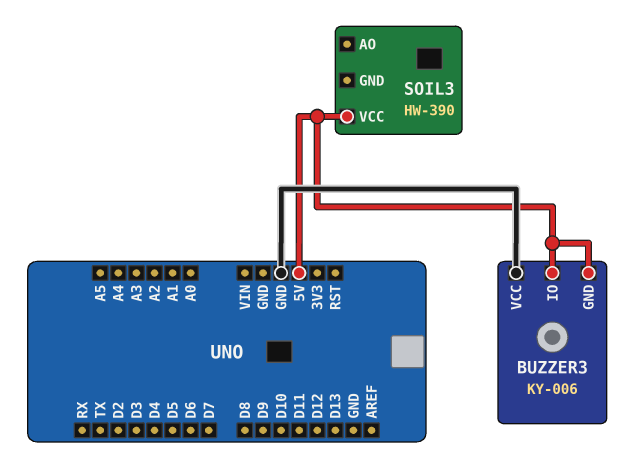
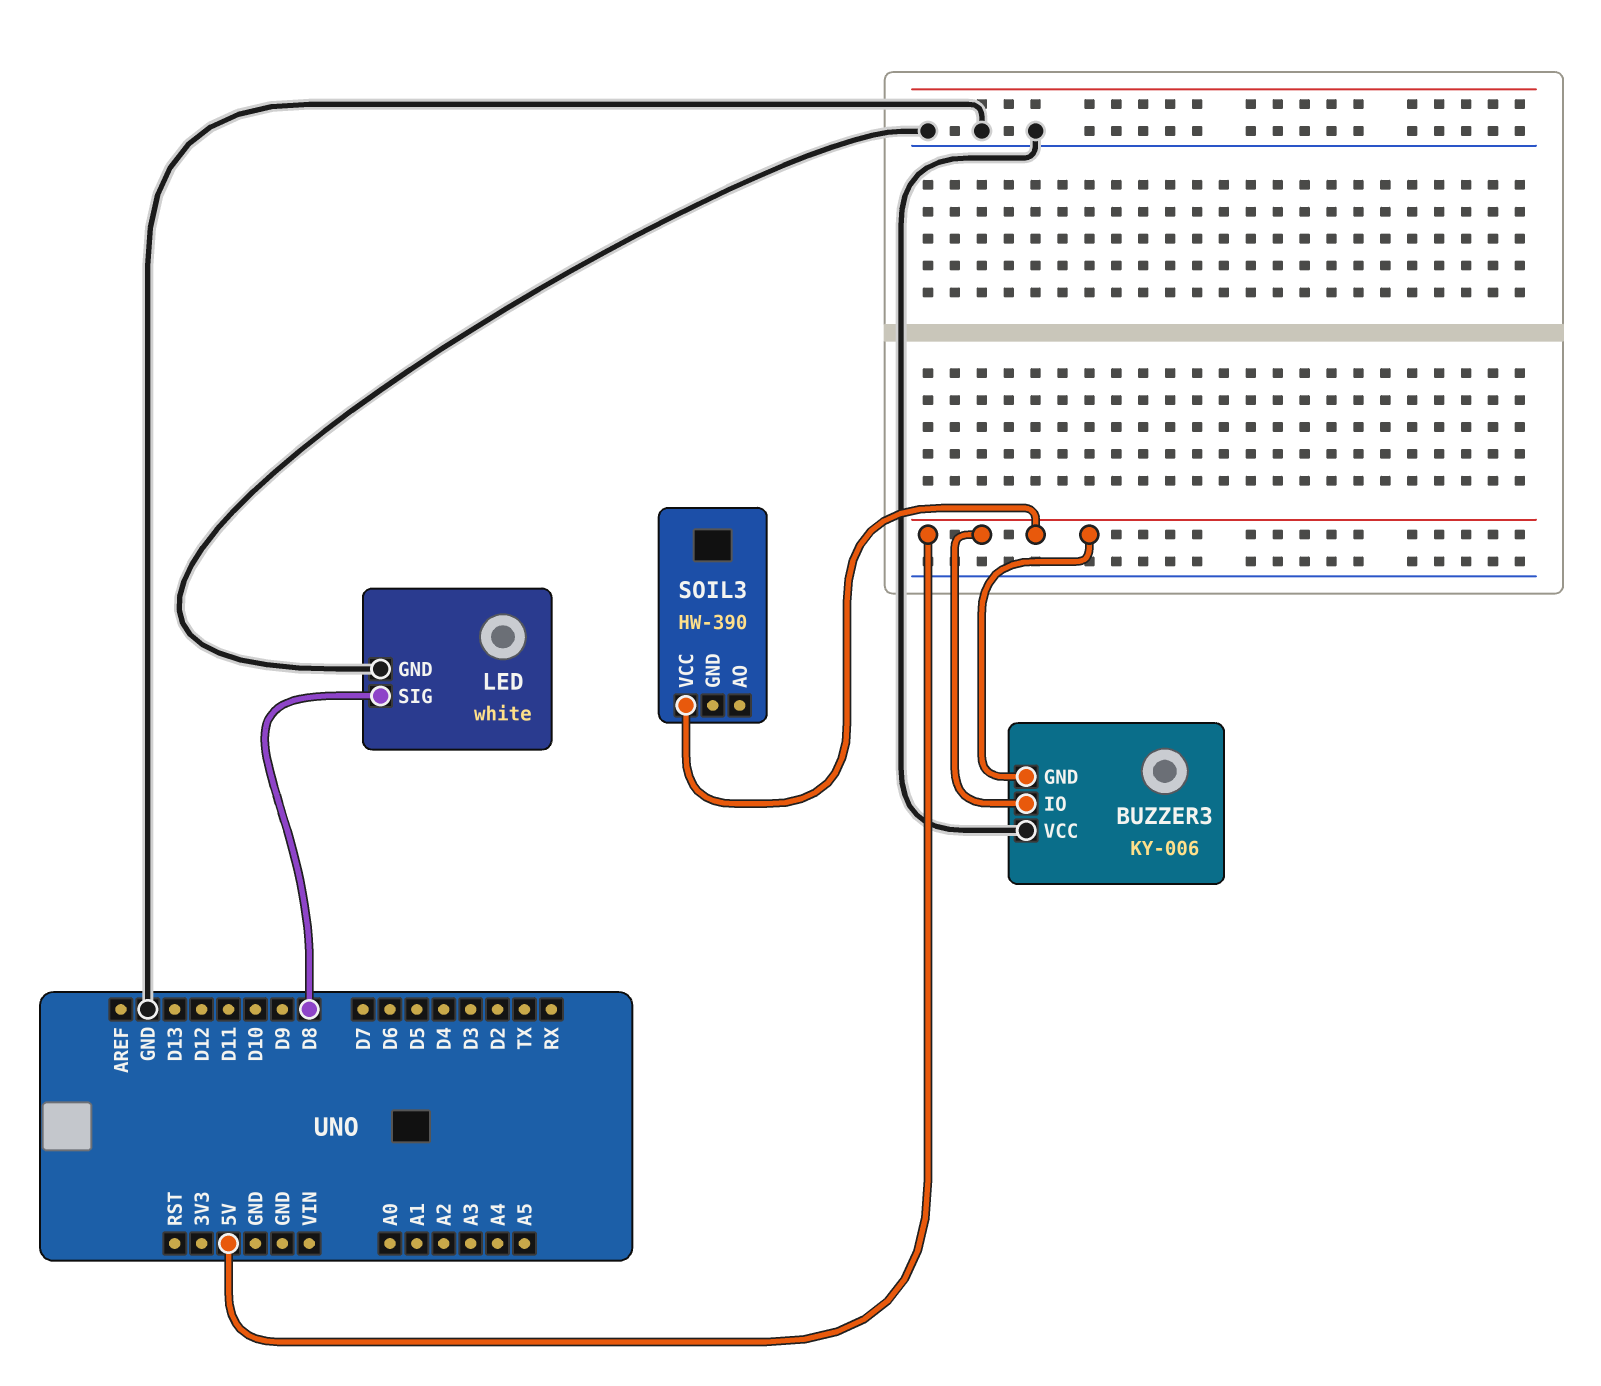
LED: none -> white
LED pin GND: none -> GND
LED pin SIG: none -> D8

